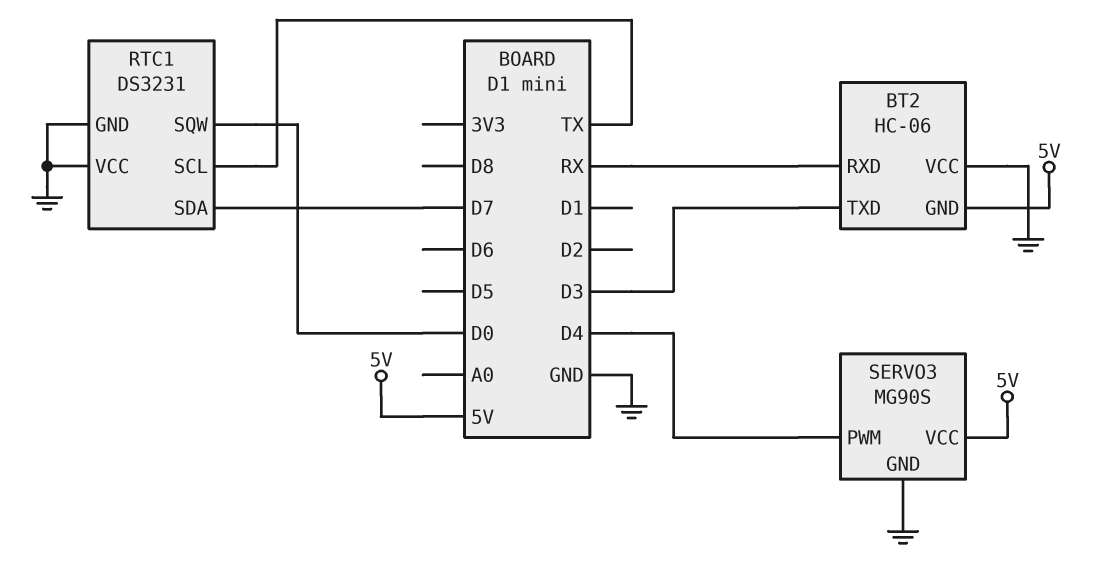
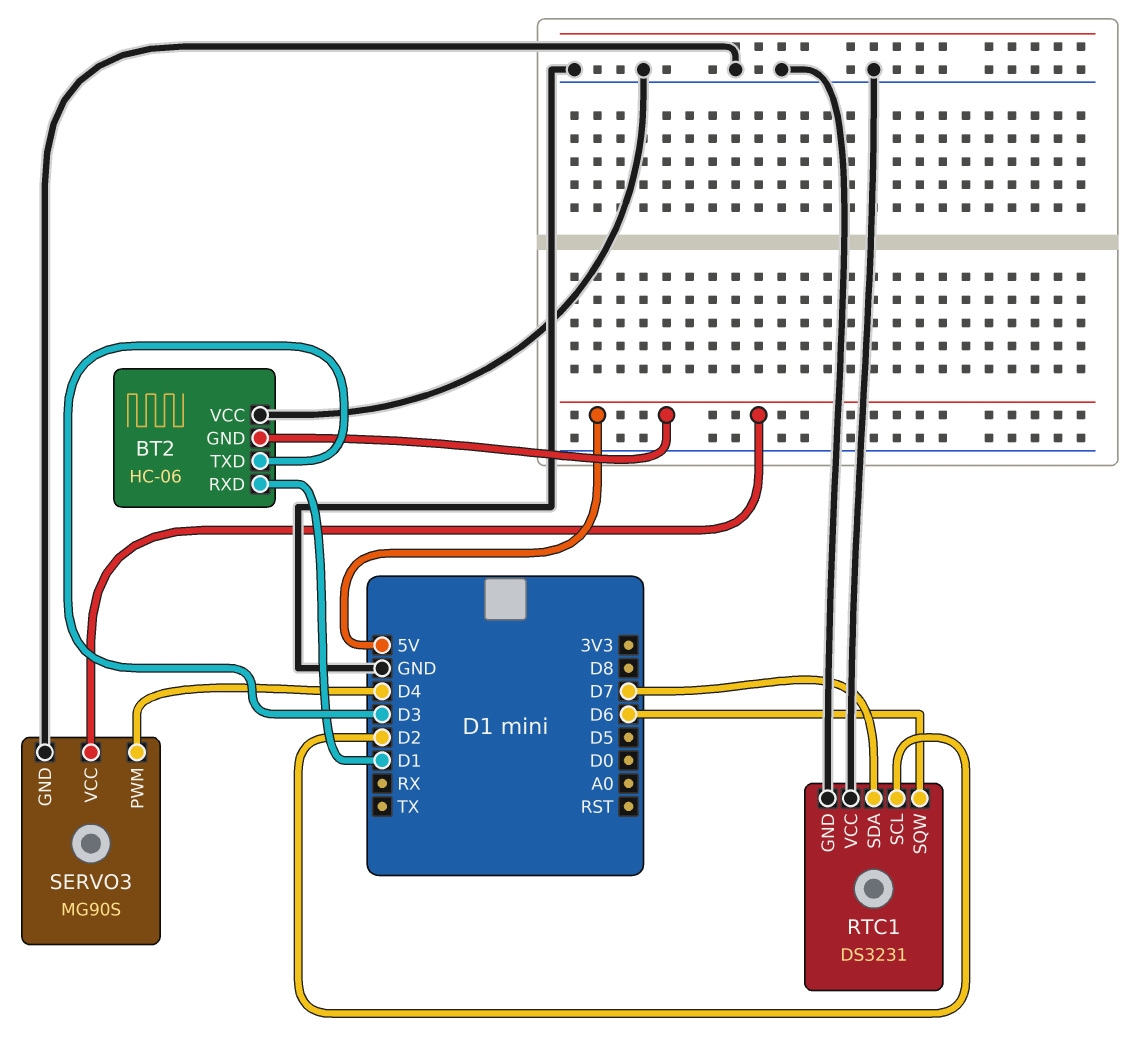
BT2 pin RXD: RX -> D1
RTC1 pin SCL: TX -> D2
RTC1 pin SQW: D0 -> D6

